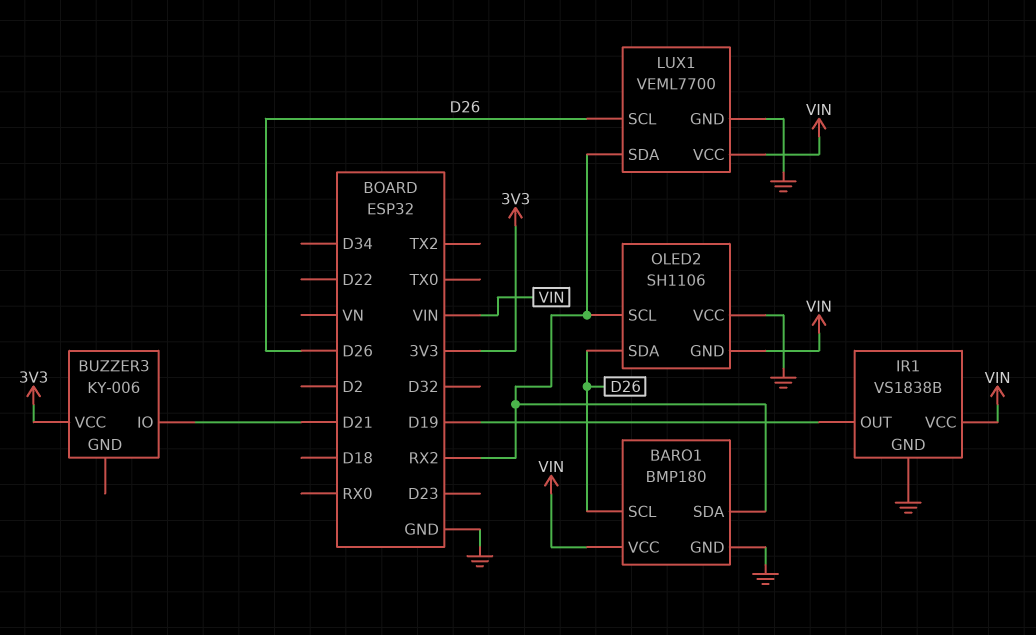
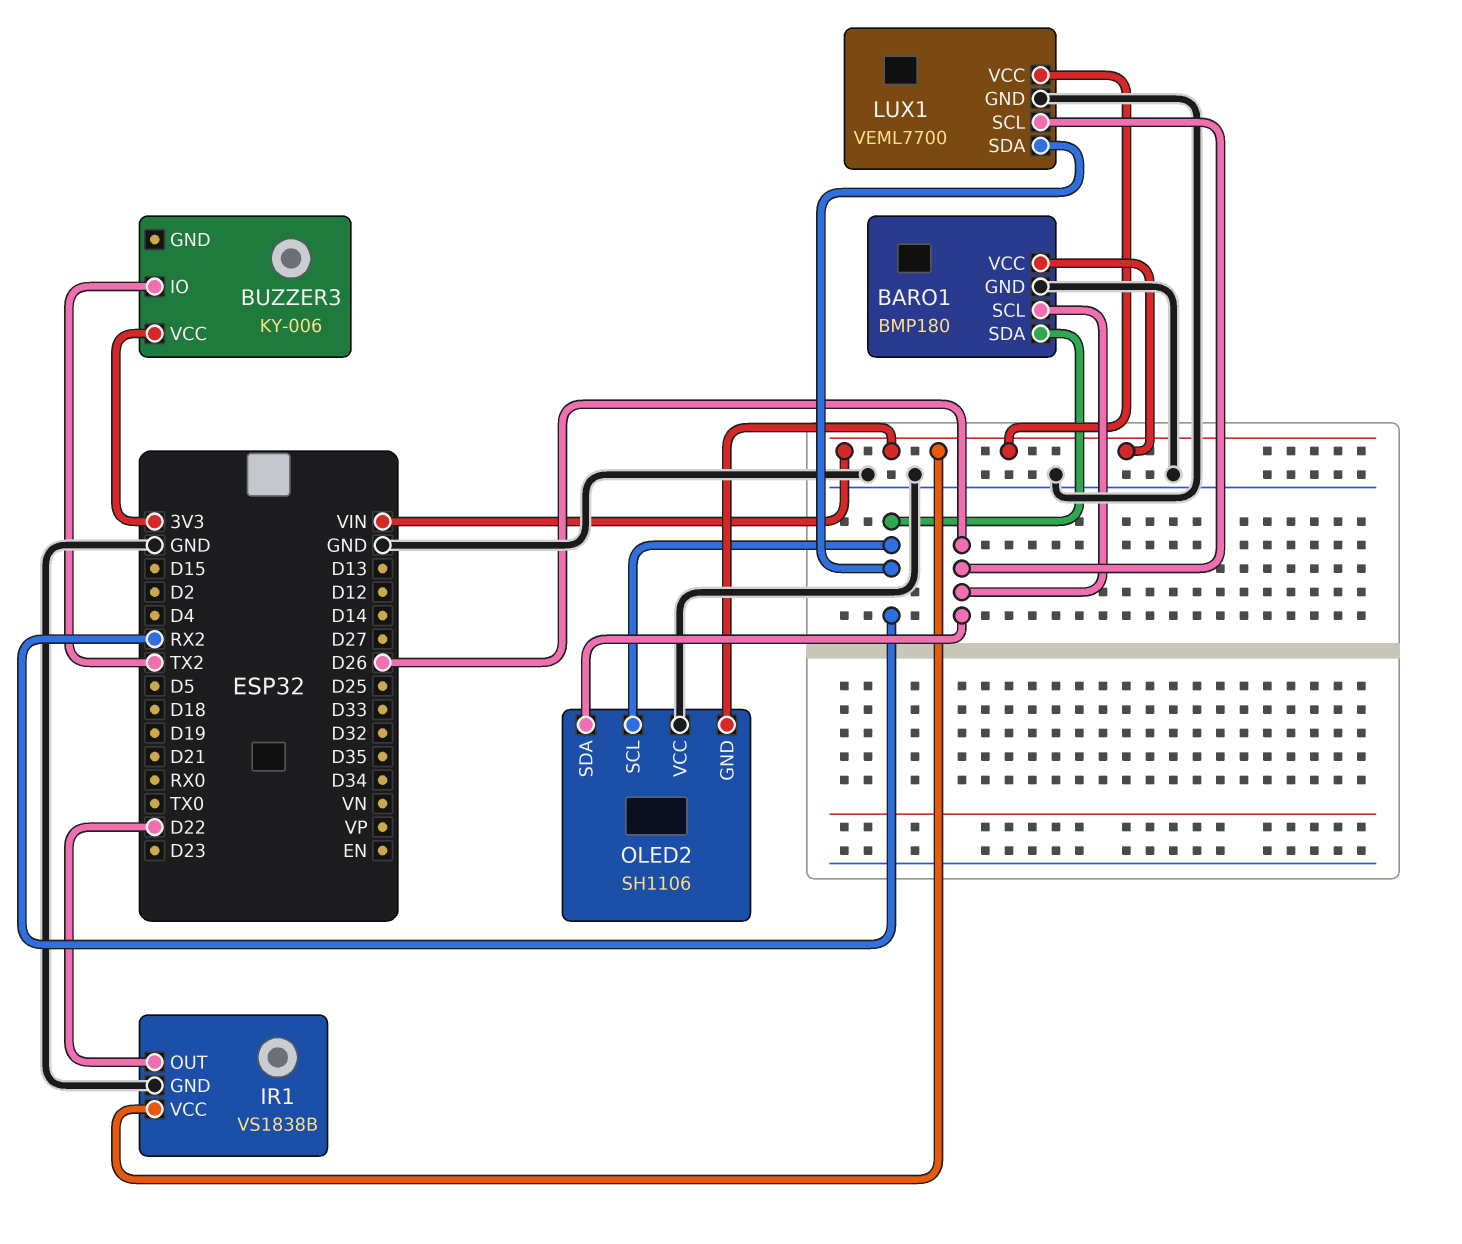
BUZZER3 pin IO: D21 -> TX2
IR1 pin OUT: D19 -> D22

